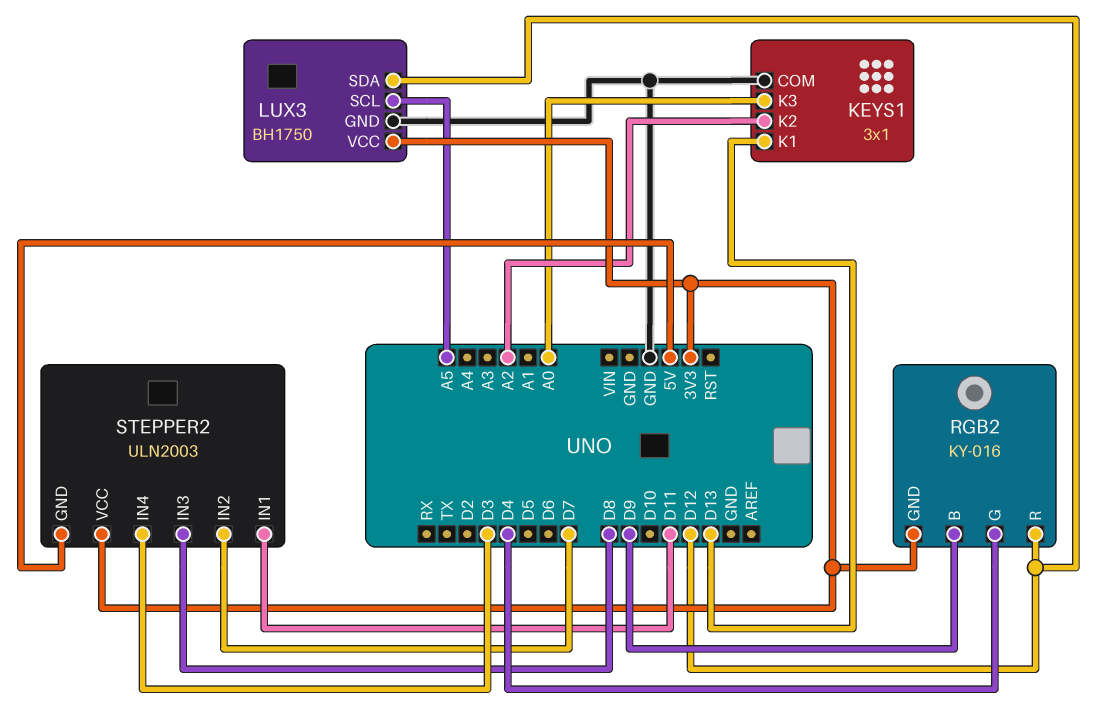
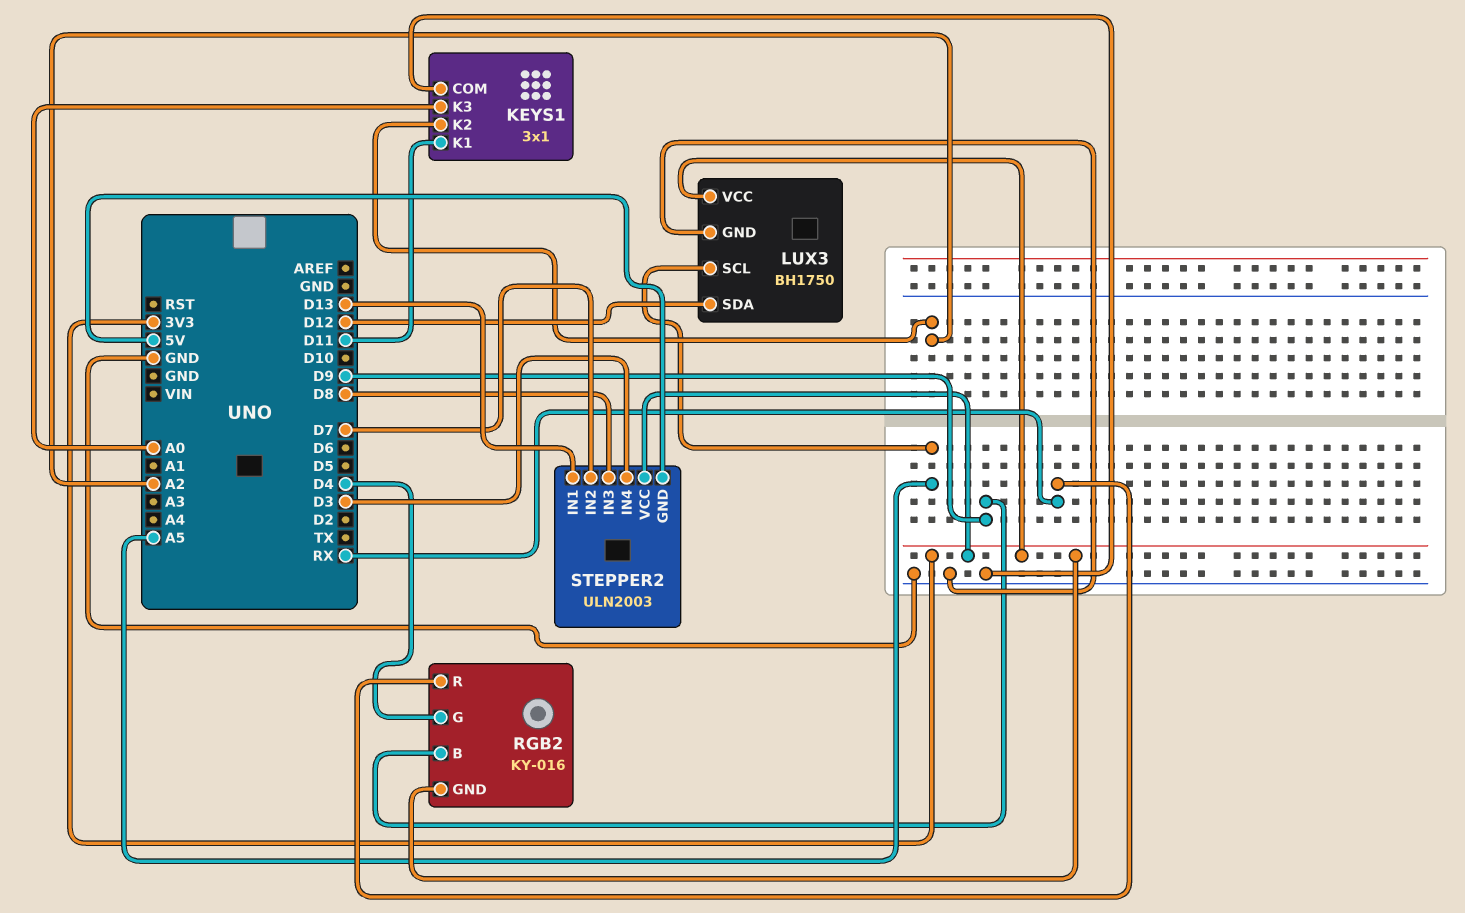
KEYS1 pin K1: D13 -> D11
RGB2 pin R: D12 -> RX
STEPPER2 pin IN1: D11 -> D13

